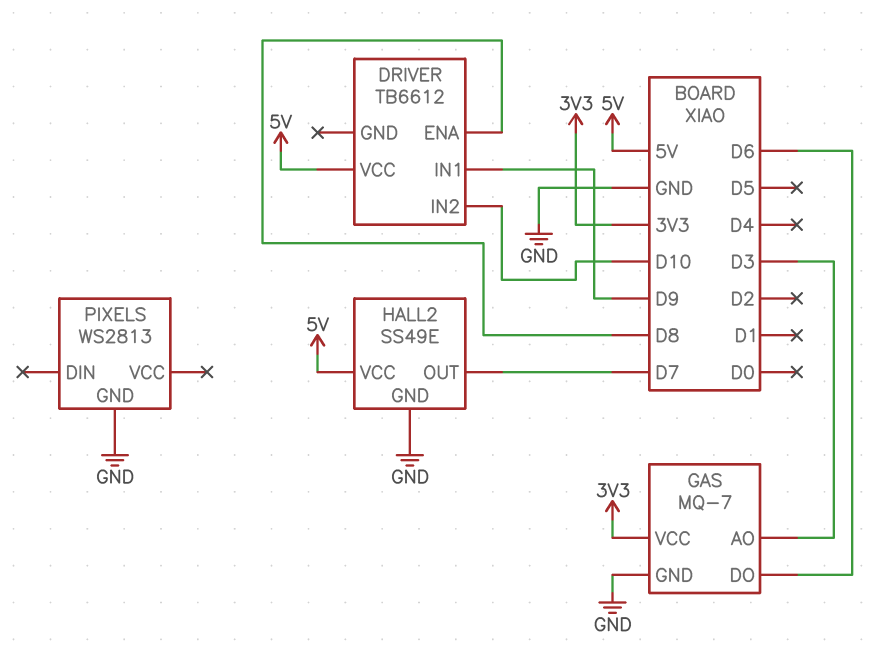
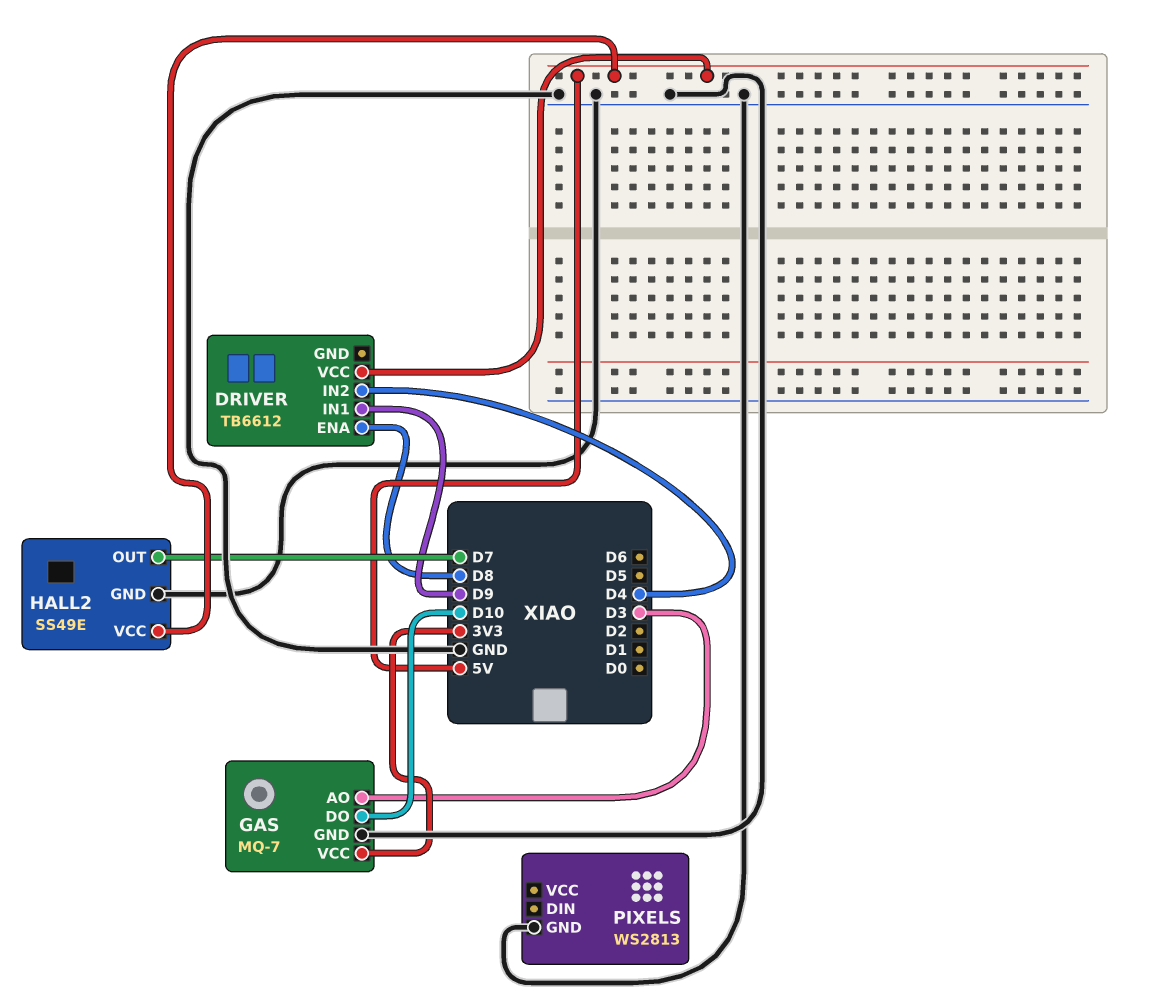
DRIVER pin IN2: D10 -> D4
GAS pin DO: D6 -> D10

